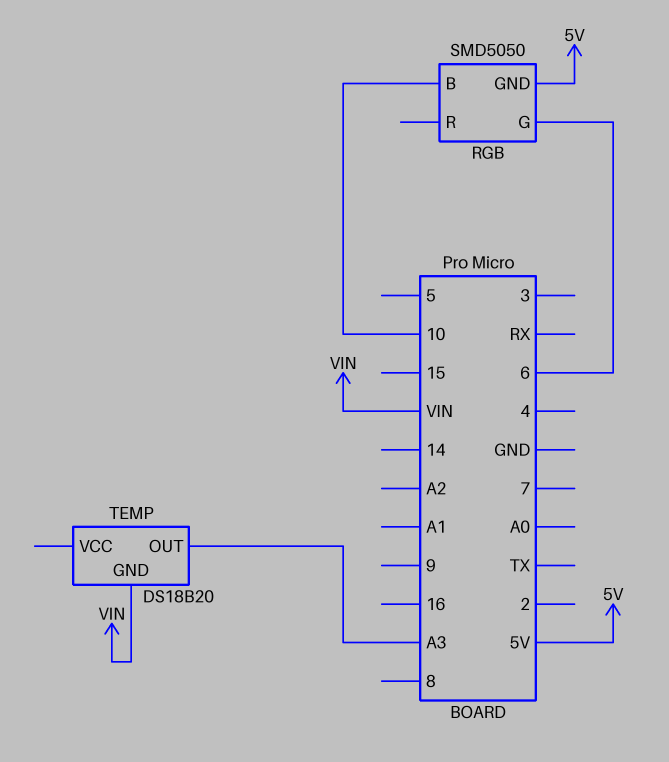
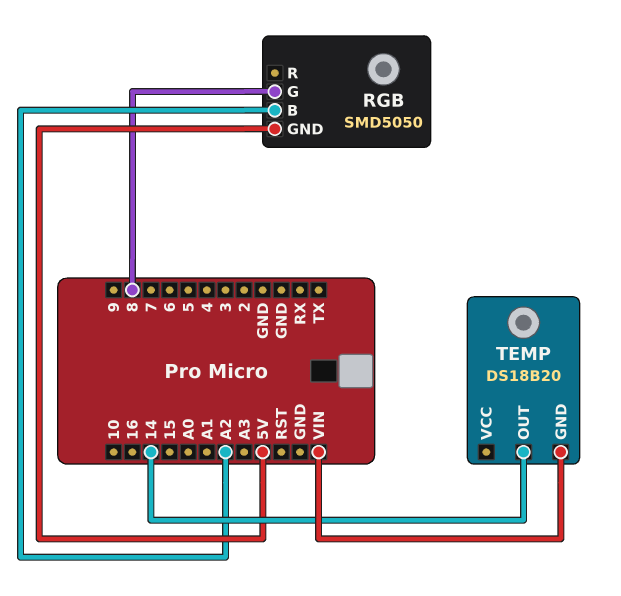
RGB pin B: 10 -> A2
RGB pin G: 6 -> 8
TEMP pin OUT: A3 -> 14

